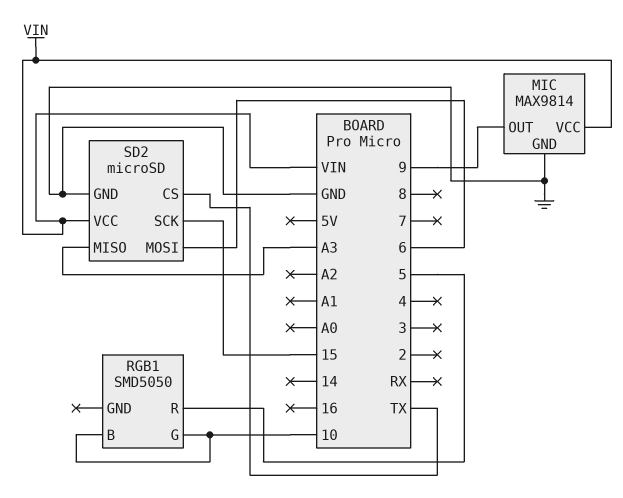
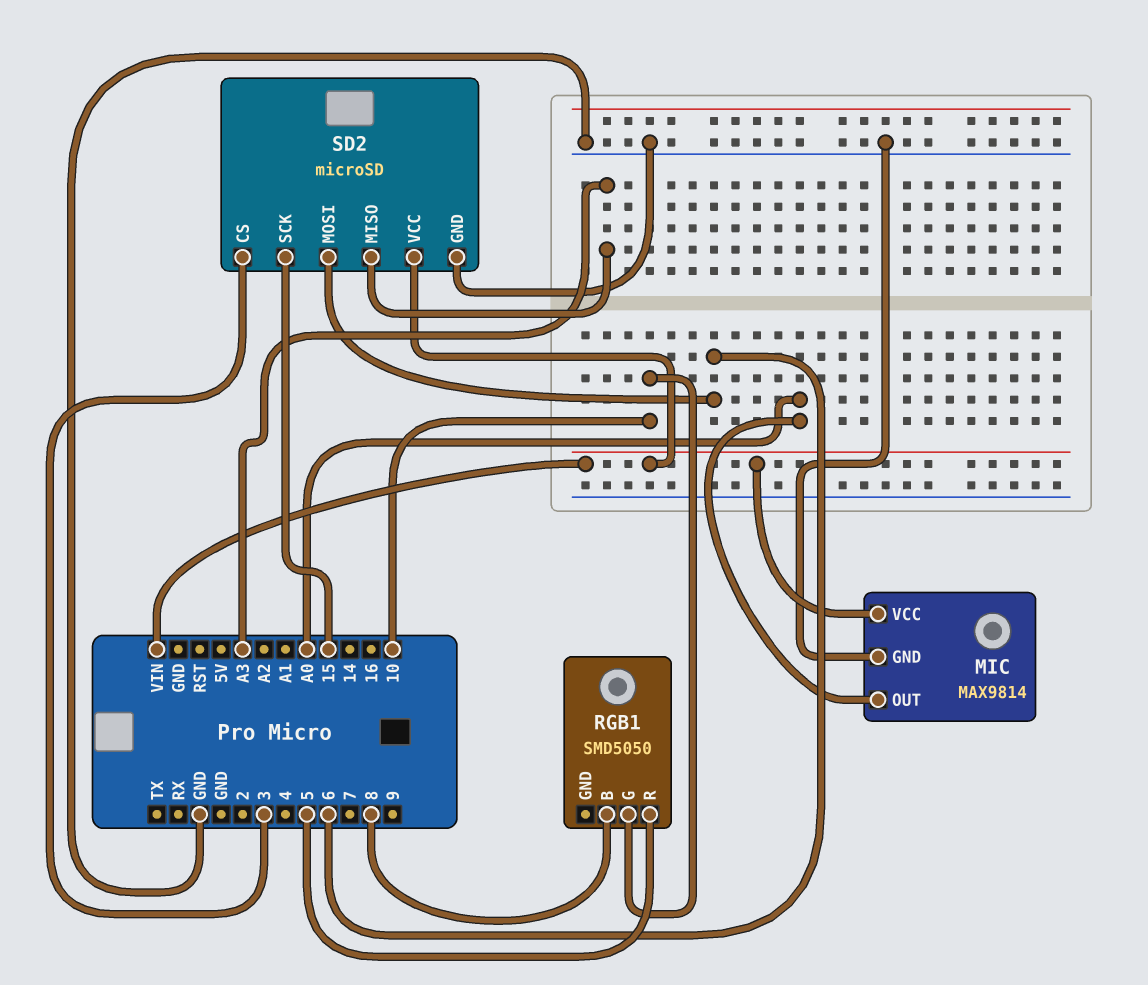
MIC pin OUT: 9 -> A0
RGB1 pin B: 10 -> 8
SD2 pin CS: TX -> 3

